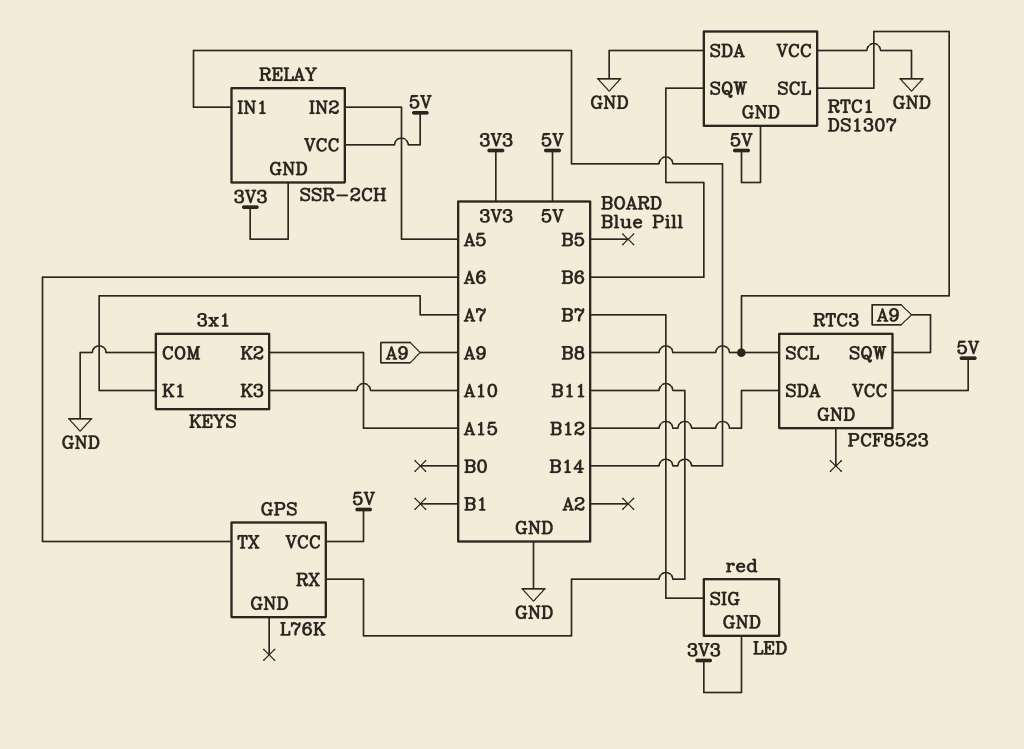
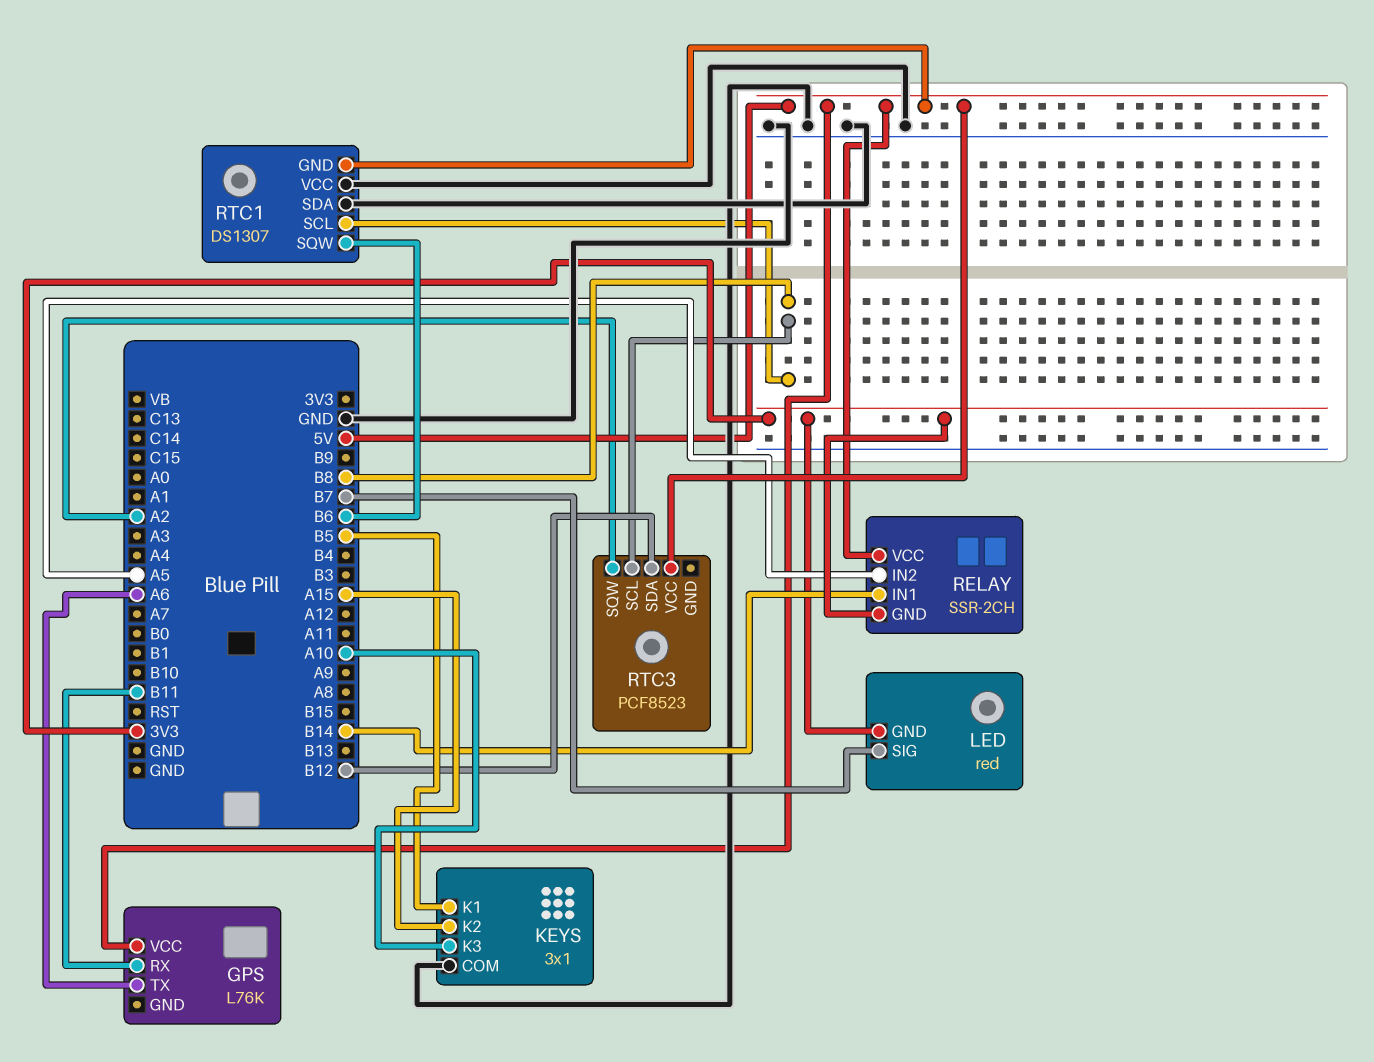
KEYS pin K1: A7 -> B5
RTC3 pin SQW: A9 -> A2

